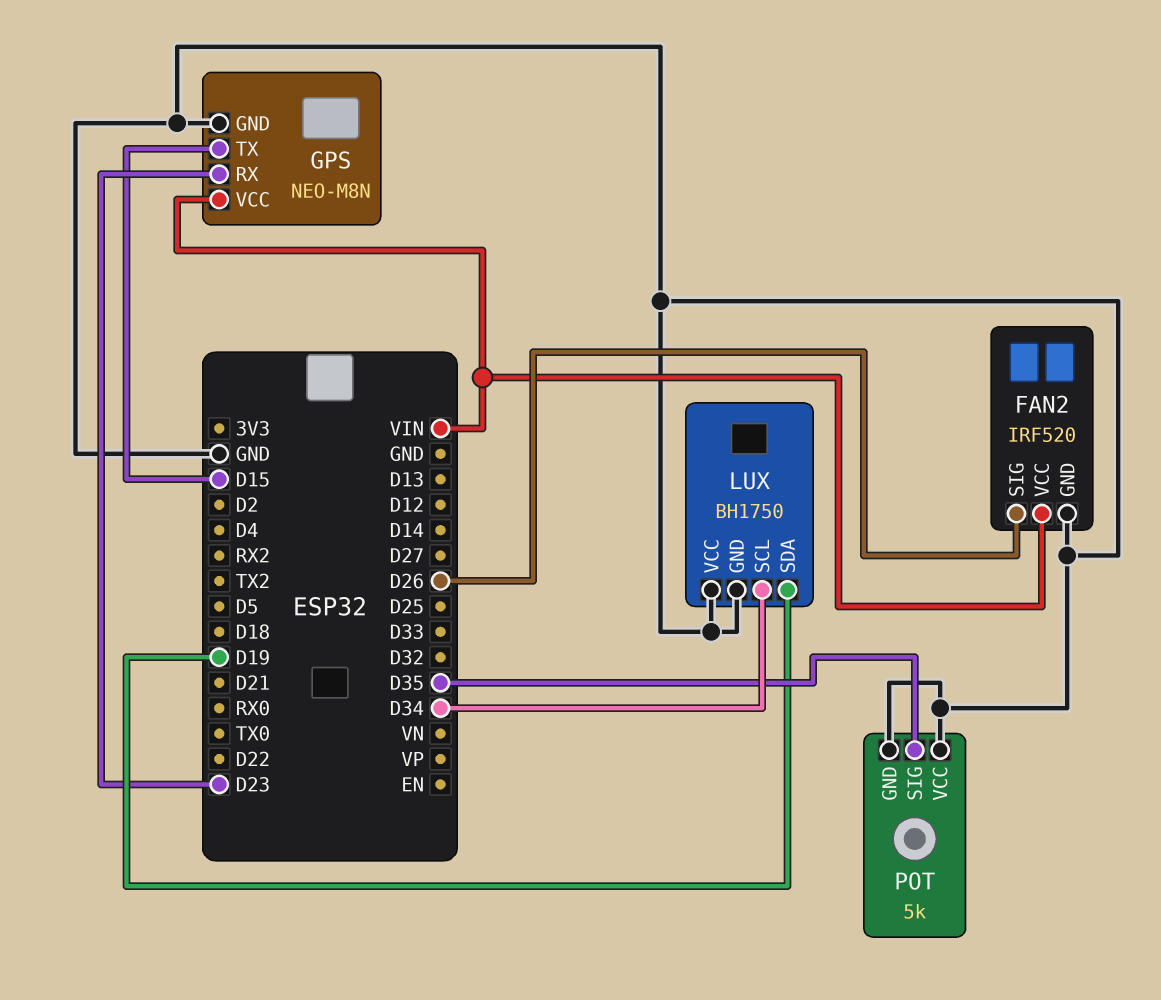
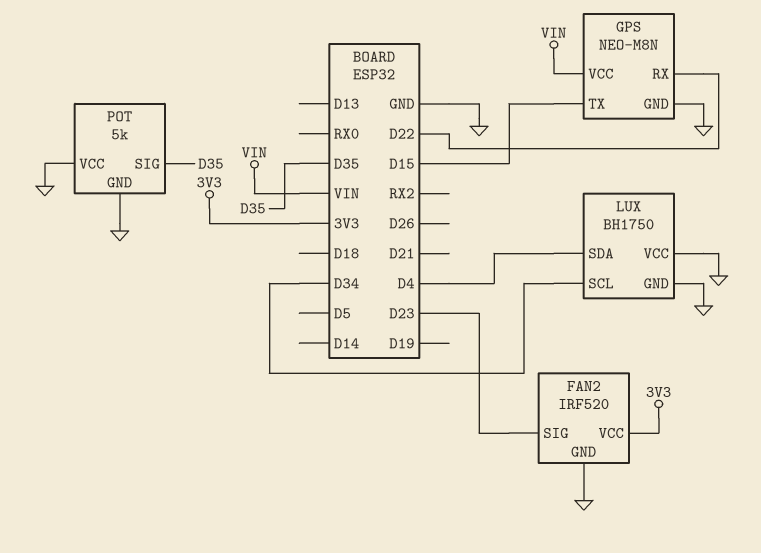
FAN2 pin SIG: D26 -> D23
FAN2 pin VCC: VIN -> 3V3
GPS pin RX: D23 -> D22
LUX pin SDA: D19 -> D4

